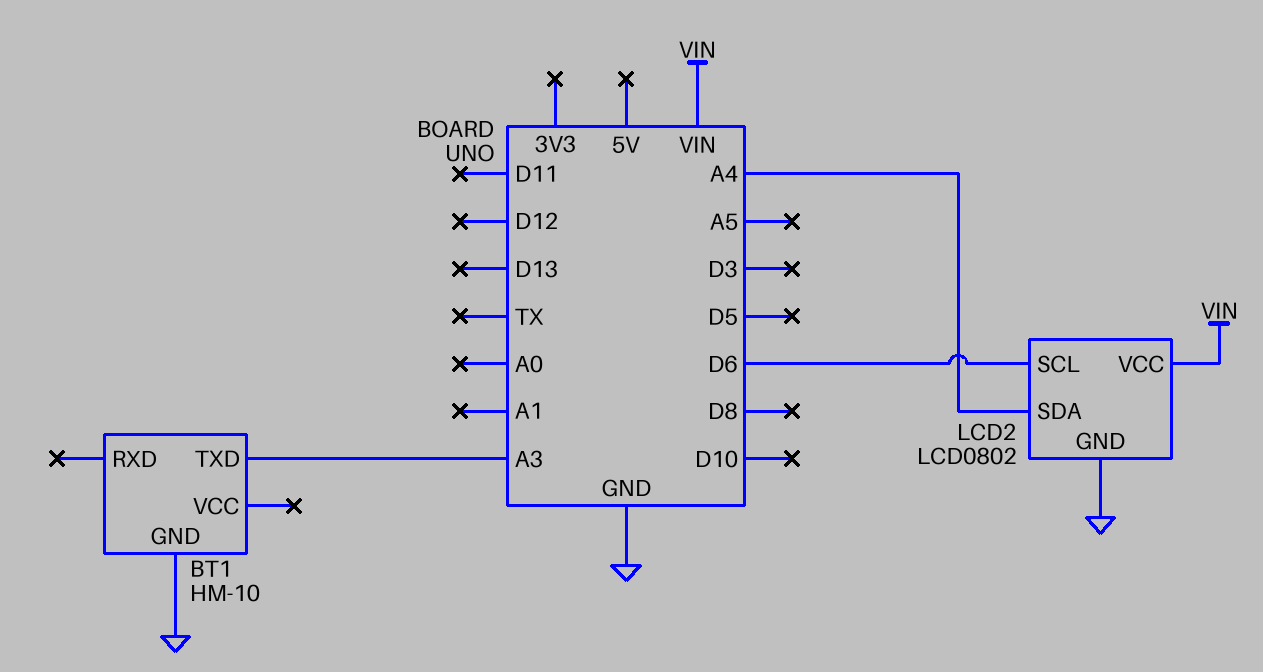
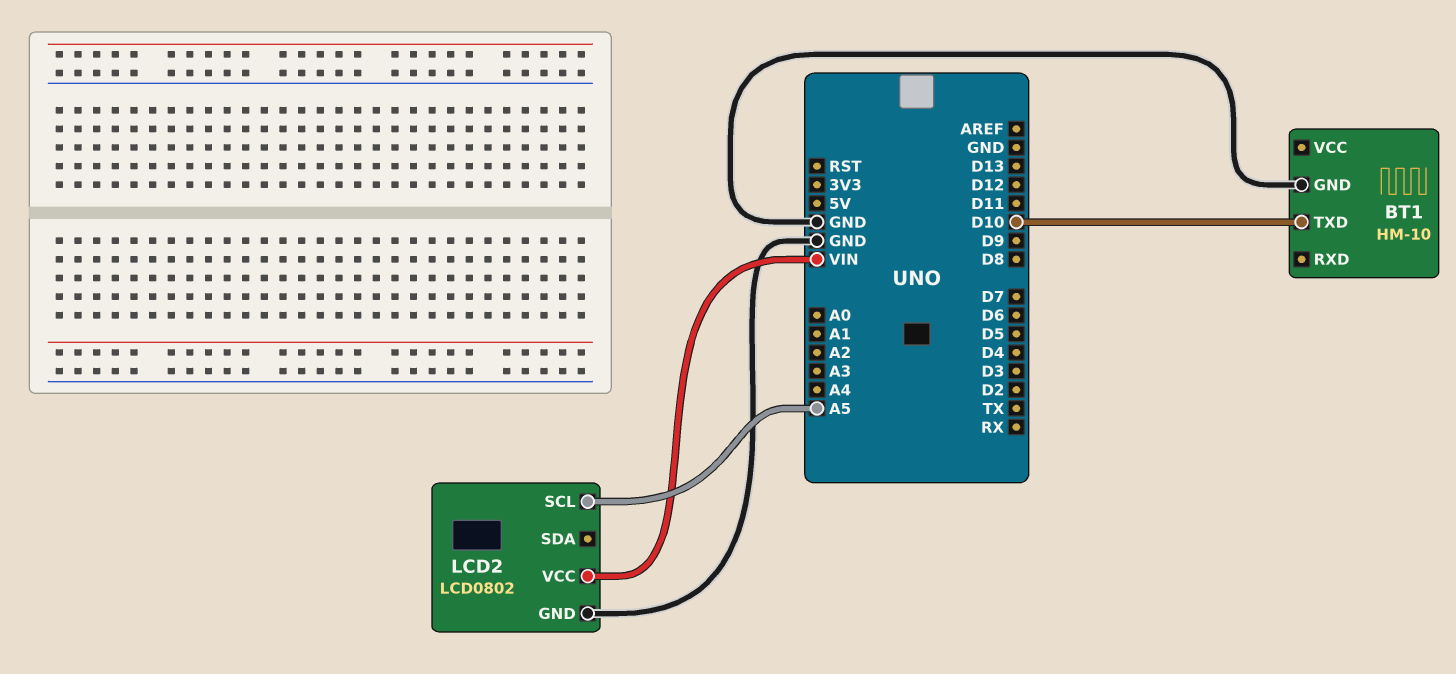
BT1 pin TXD: A3 -> D10
LCD2 pin SCL: D6 -> A5
LCD2 pin SDA: A4 -> none

